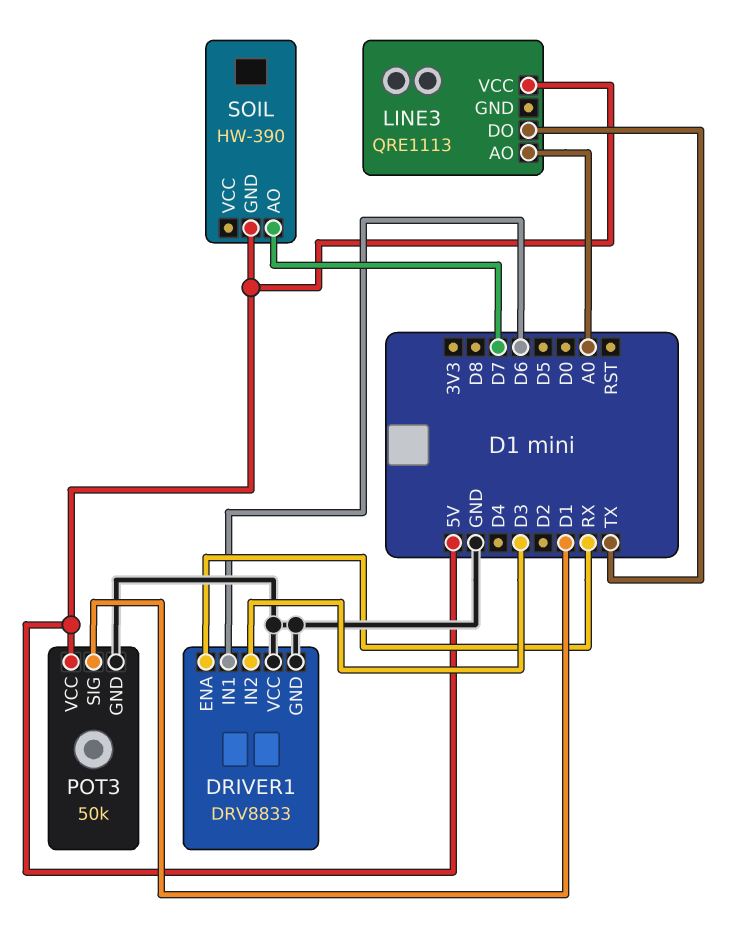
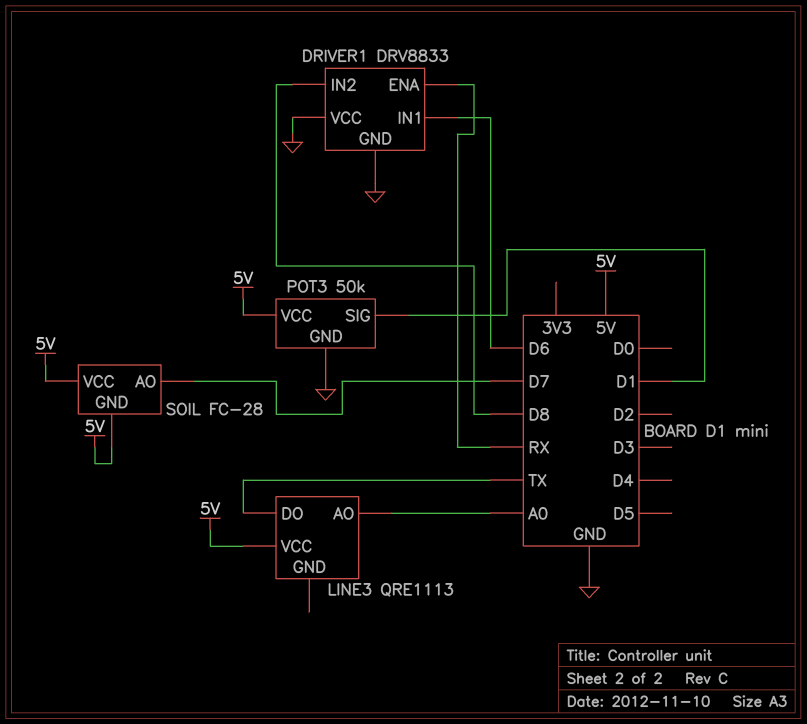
DRIVER1 pin IN2: D3 -> D8
SOIL: HW-390 -> FC-28
SOIL pin VCC: none -> 5V

